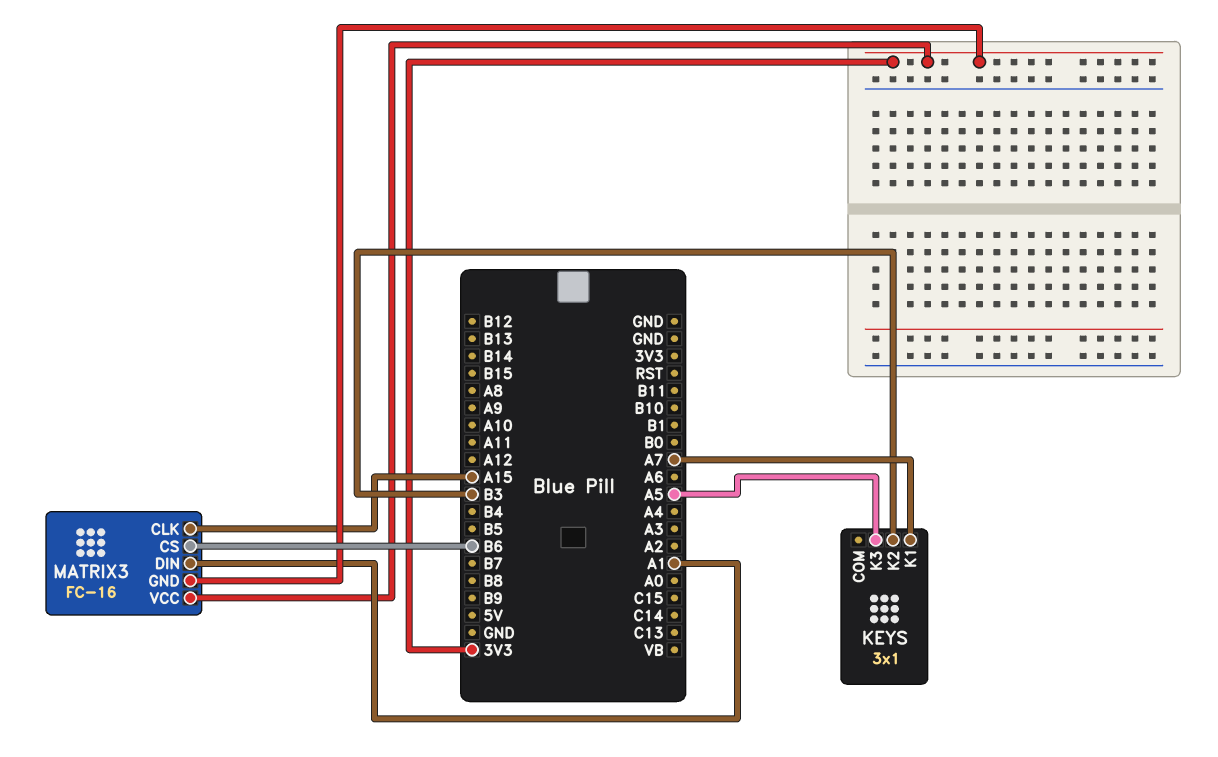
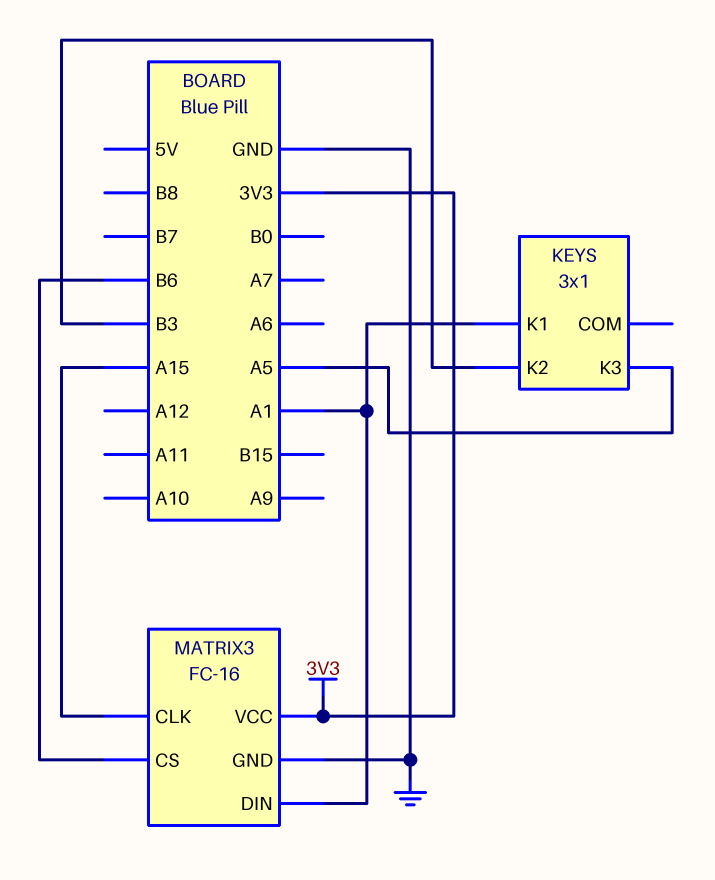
KEYS pin K1: A7 -> A1
MATRIX3 pin GND: 3V3 -> GND

